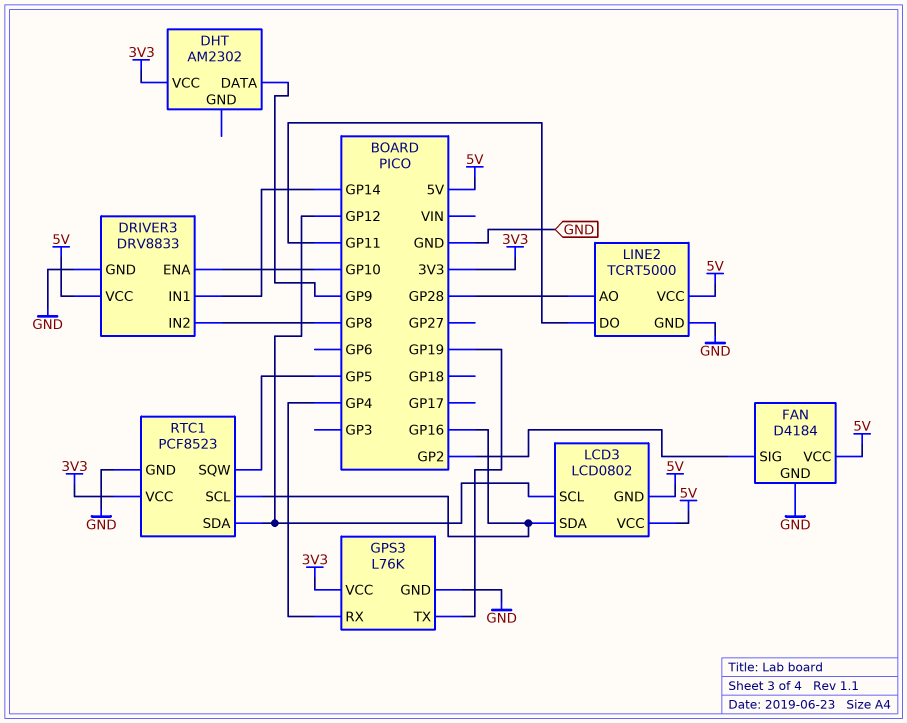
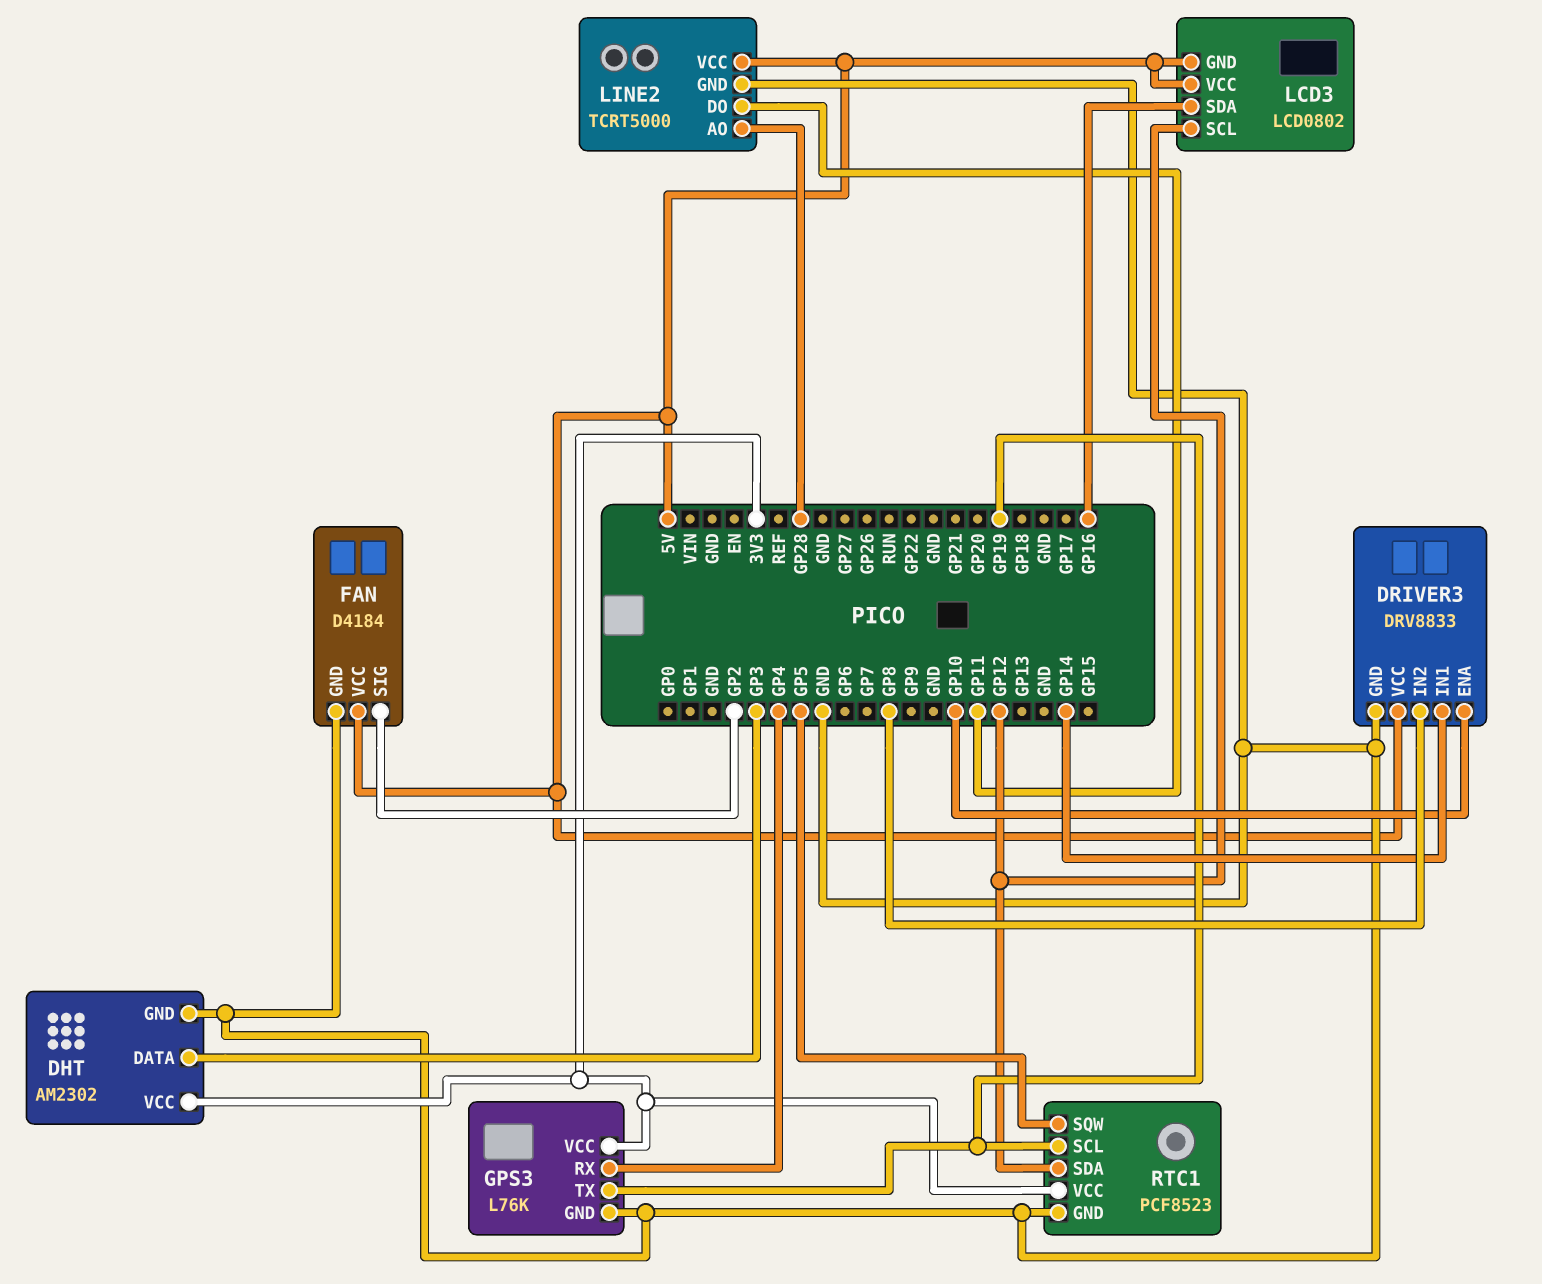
DHT pin DATA: GP9 -> GP3
DHT pin GND: none -> GND
RTC1 pin SCL: GP16 -> GP19

